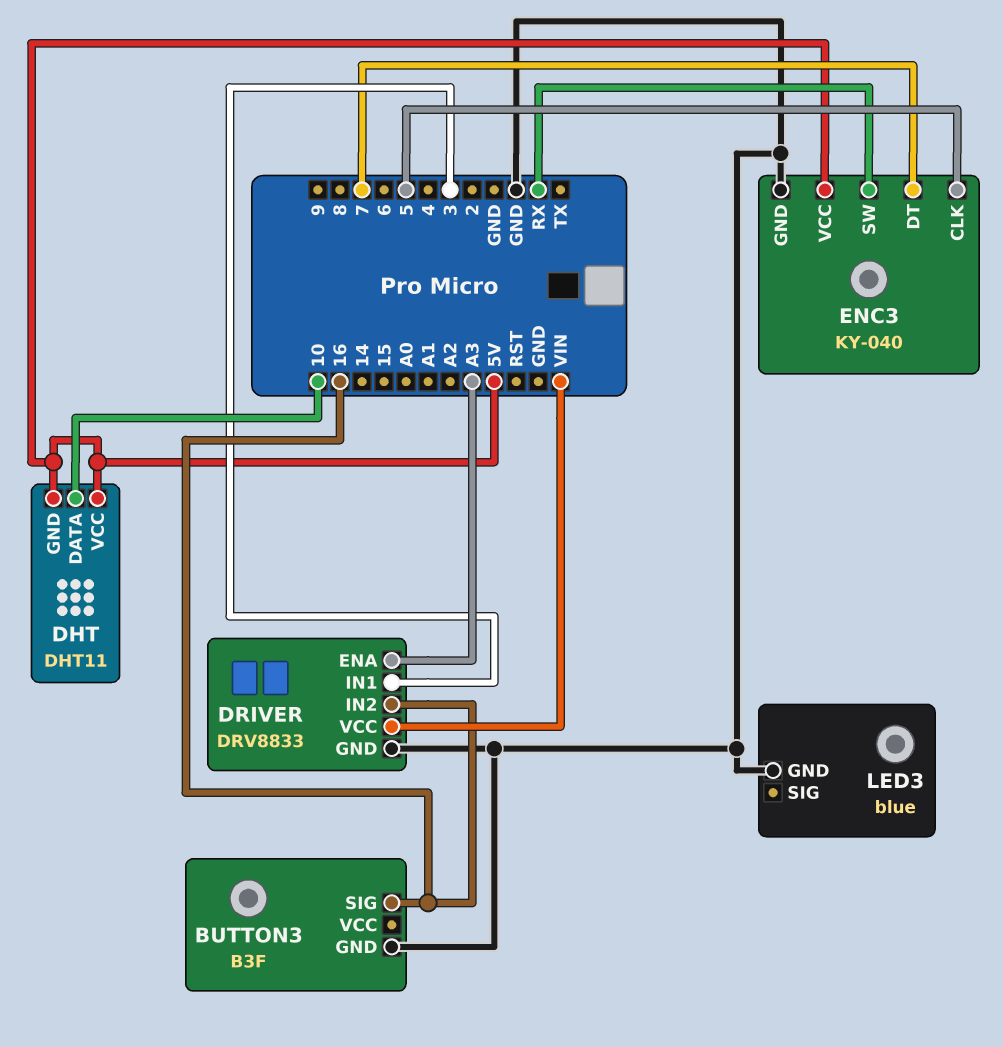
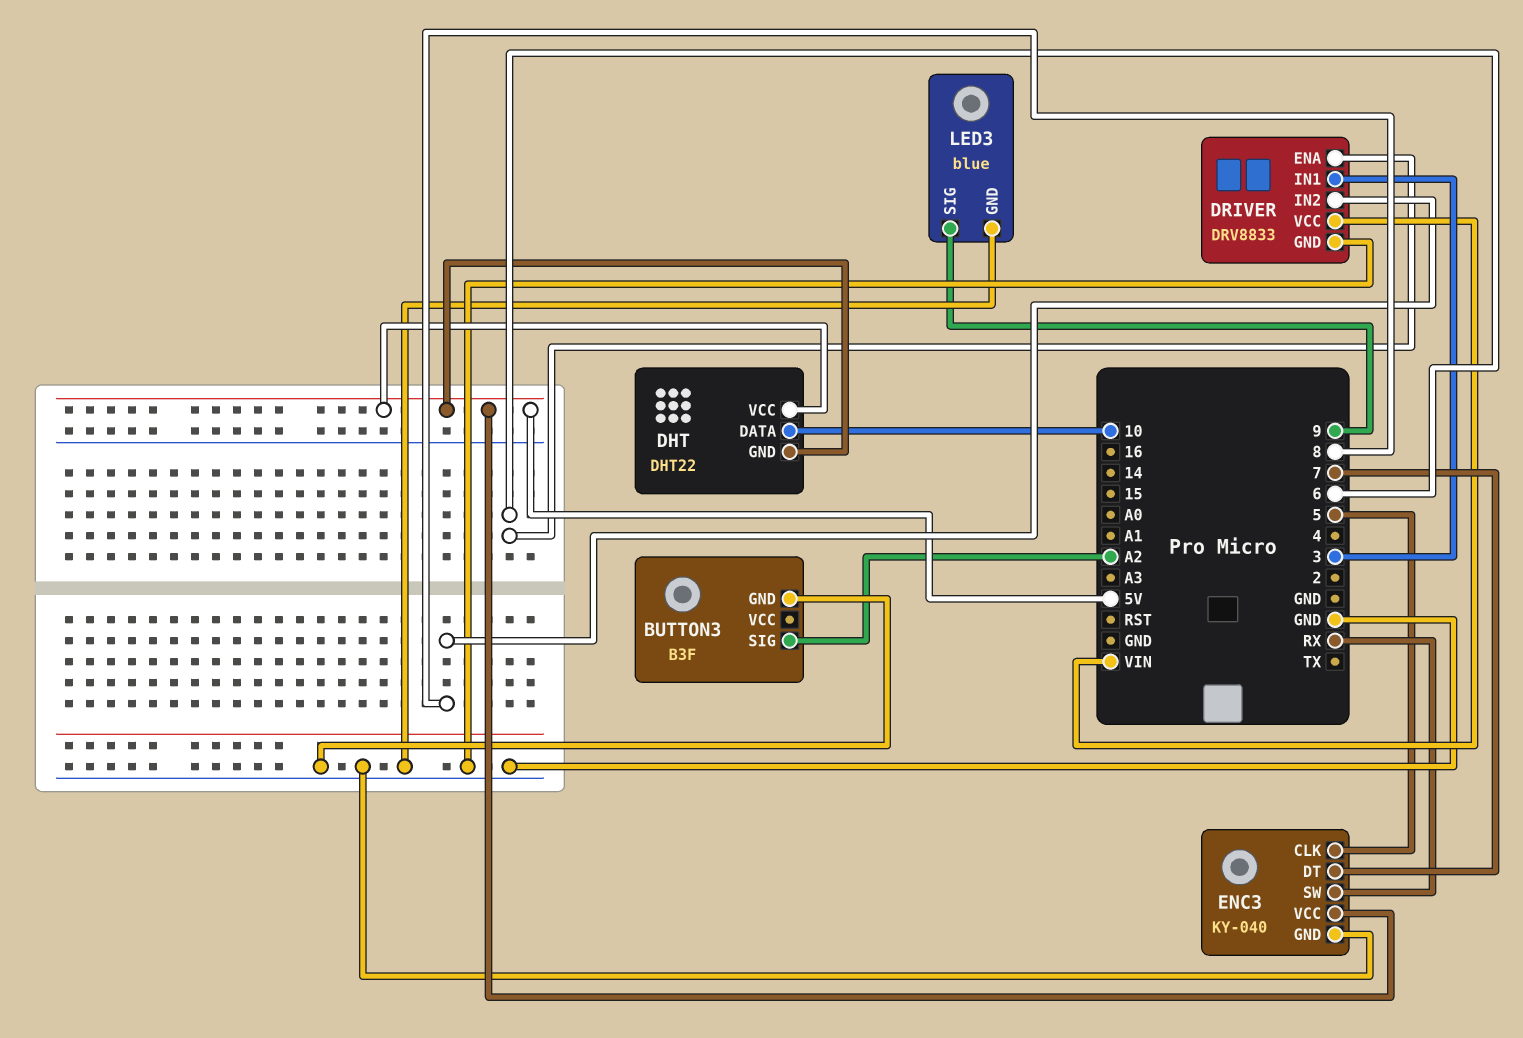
BUTTON3 pin SIG: 16 -> A2
DHT: DHT11 -> DHT22
DRIVER pin ENA: A3 -> 6
DRIVER pin IN2: 16 -> 8
LED3 pin SIG: none -> 9

